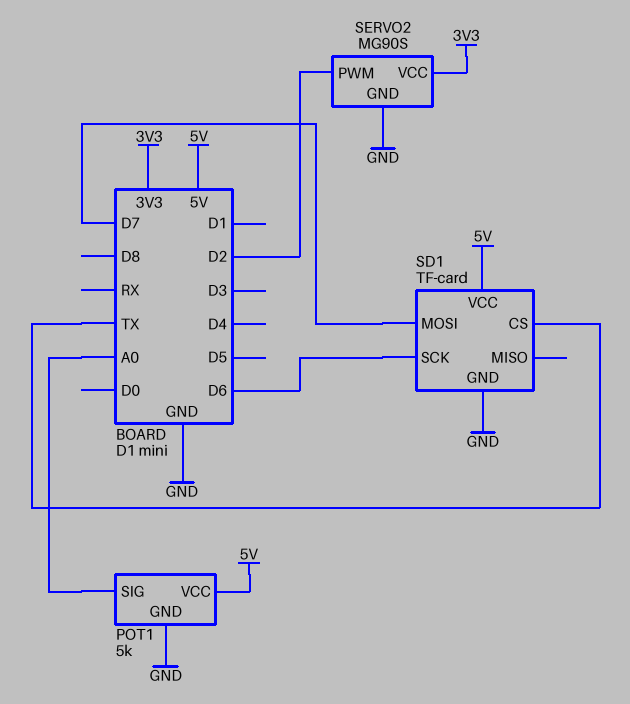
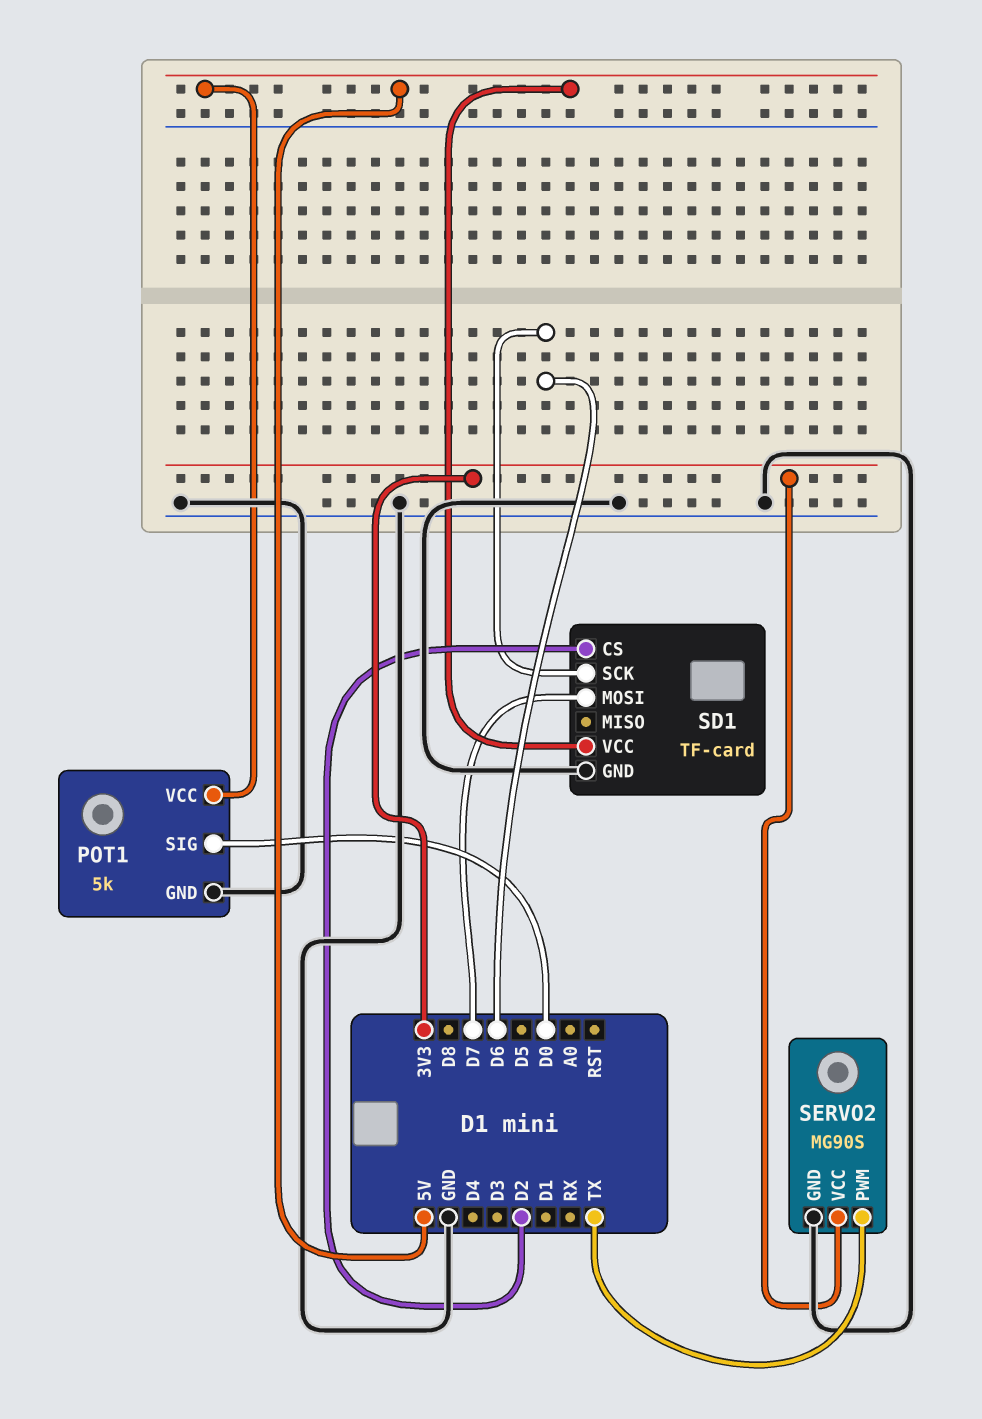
POT1 pin SIG: A0 -> D0
SD1 pin CS: TX -> D2
SERVO2 pin PWM: D2 -> TX

